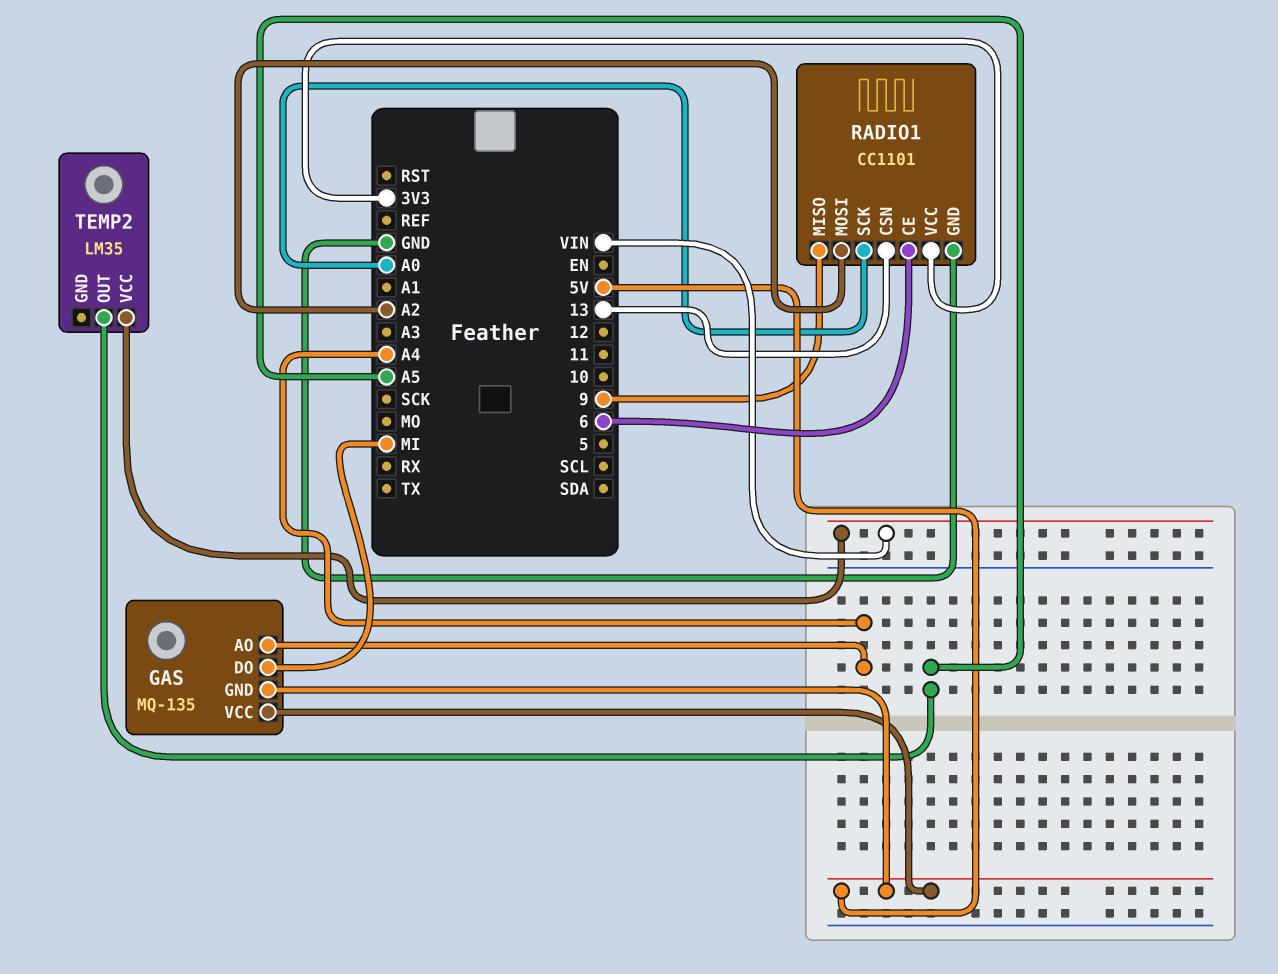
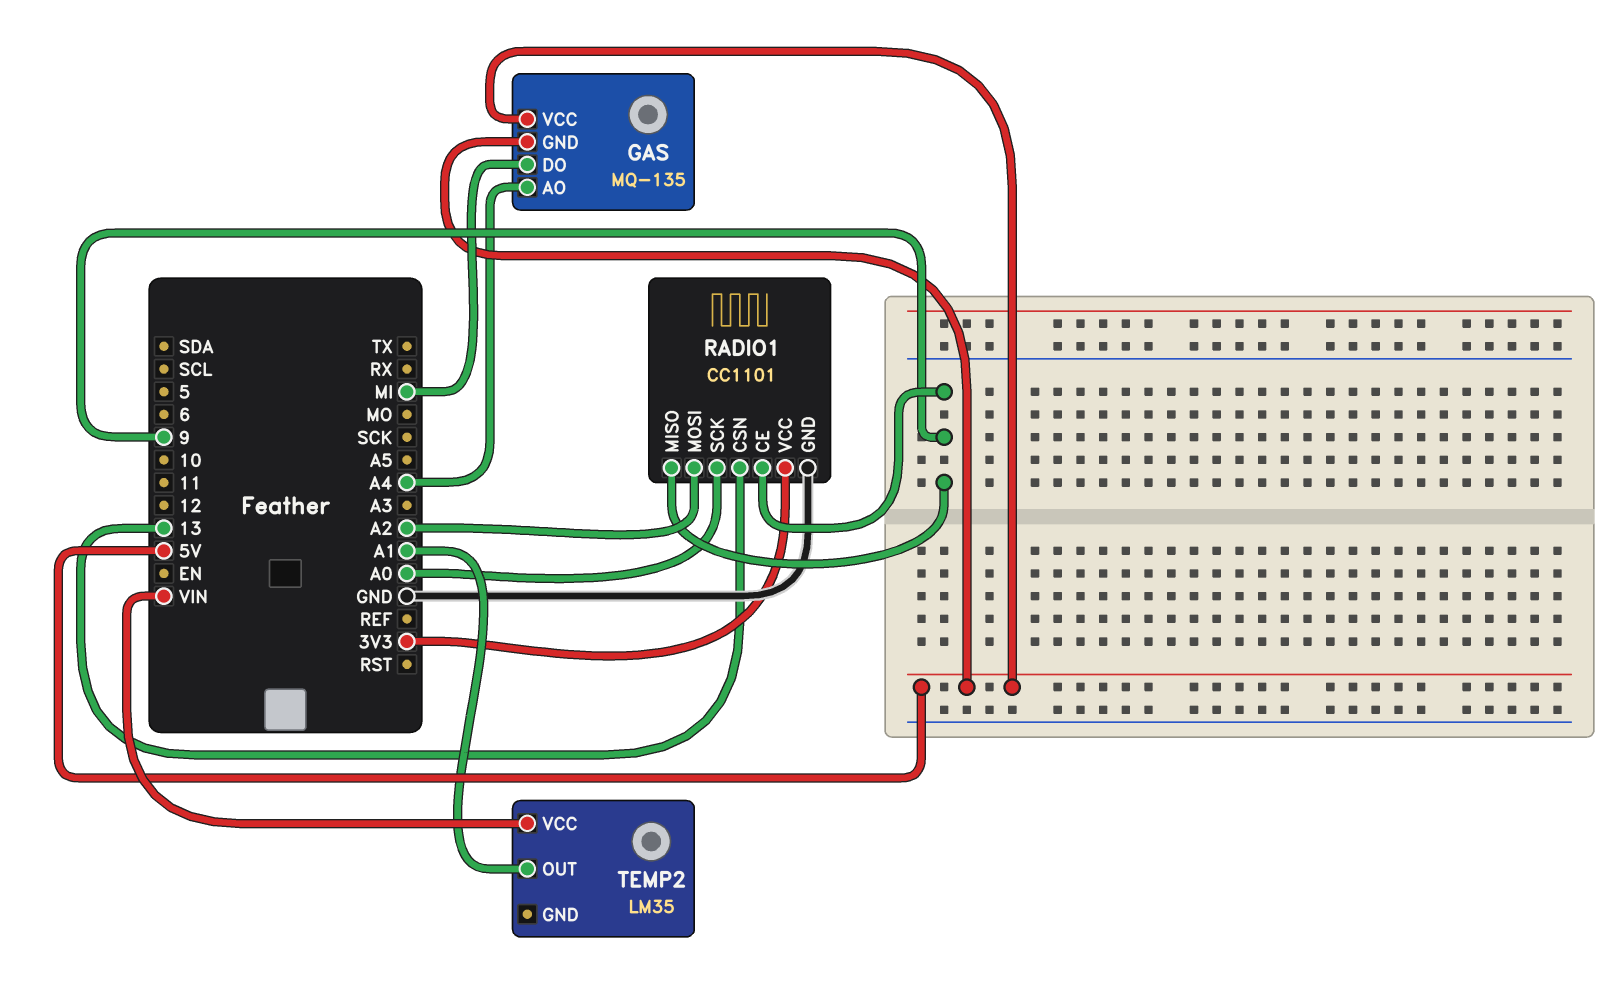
RADIO1 pin CE: 6 -> 9
TEMP2 pin OUT: A5 -> A1

